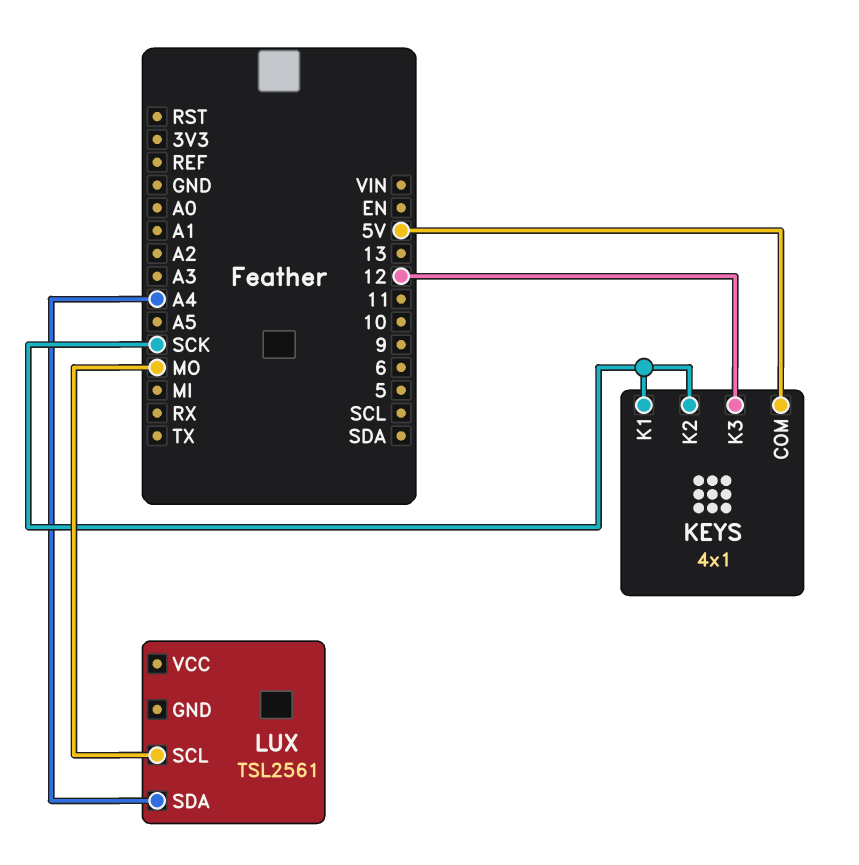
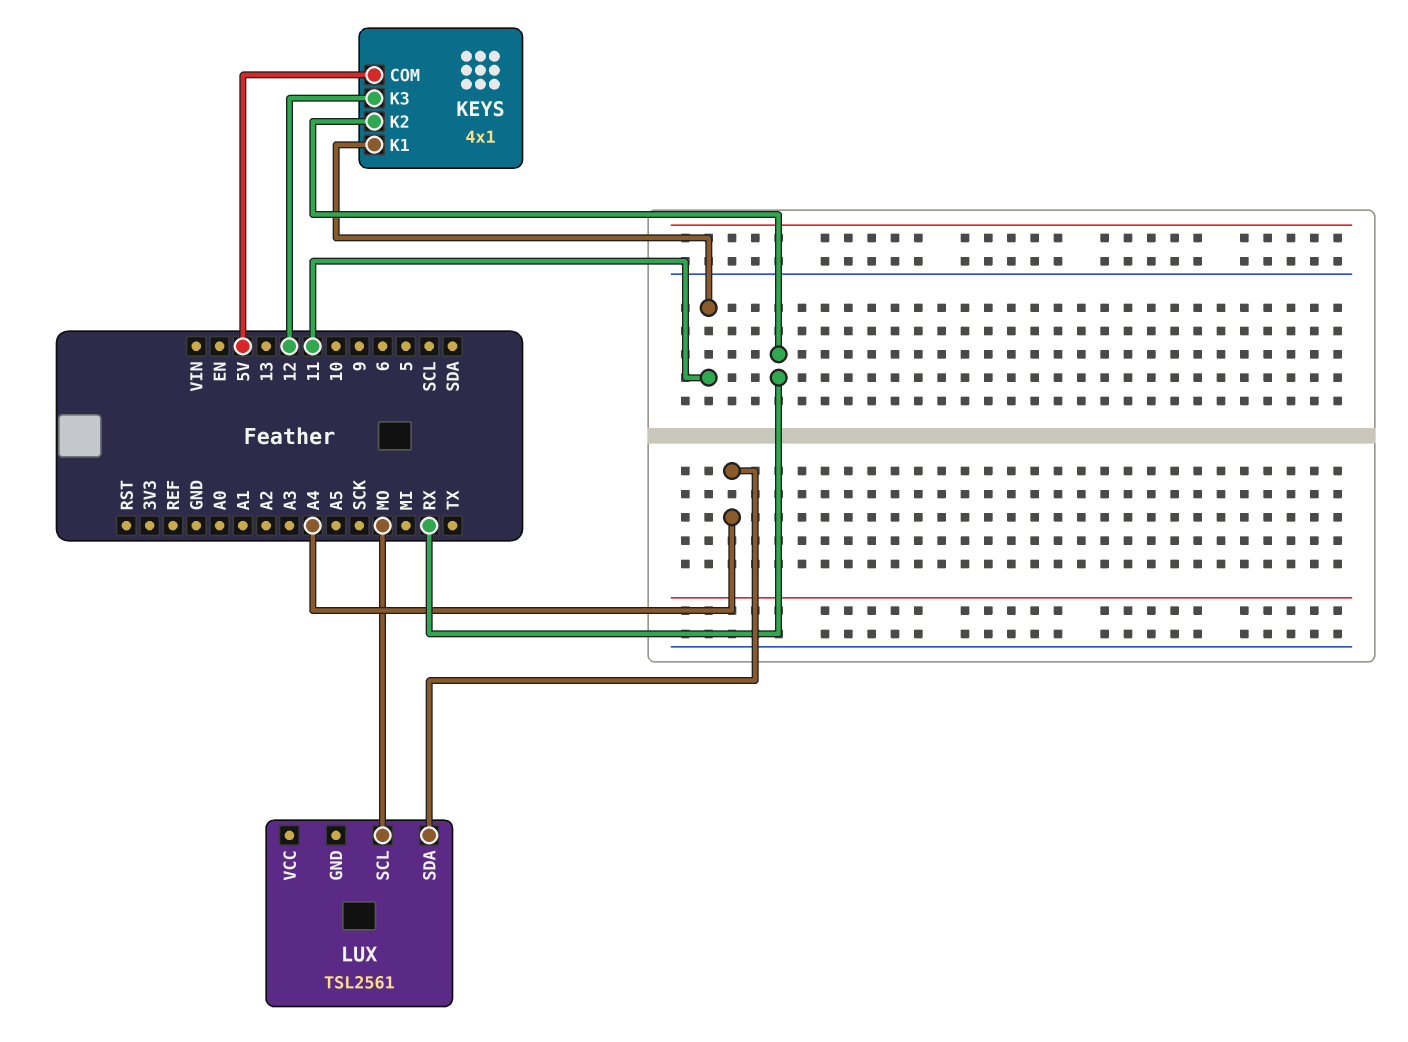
KEYS pin K1: SCK -> 11
KEYS pin K2: SCK -> RX

